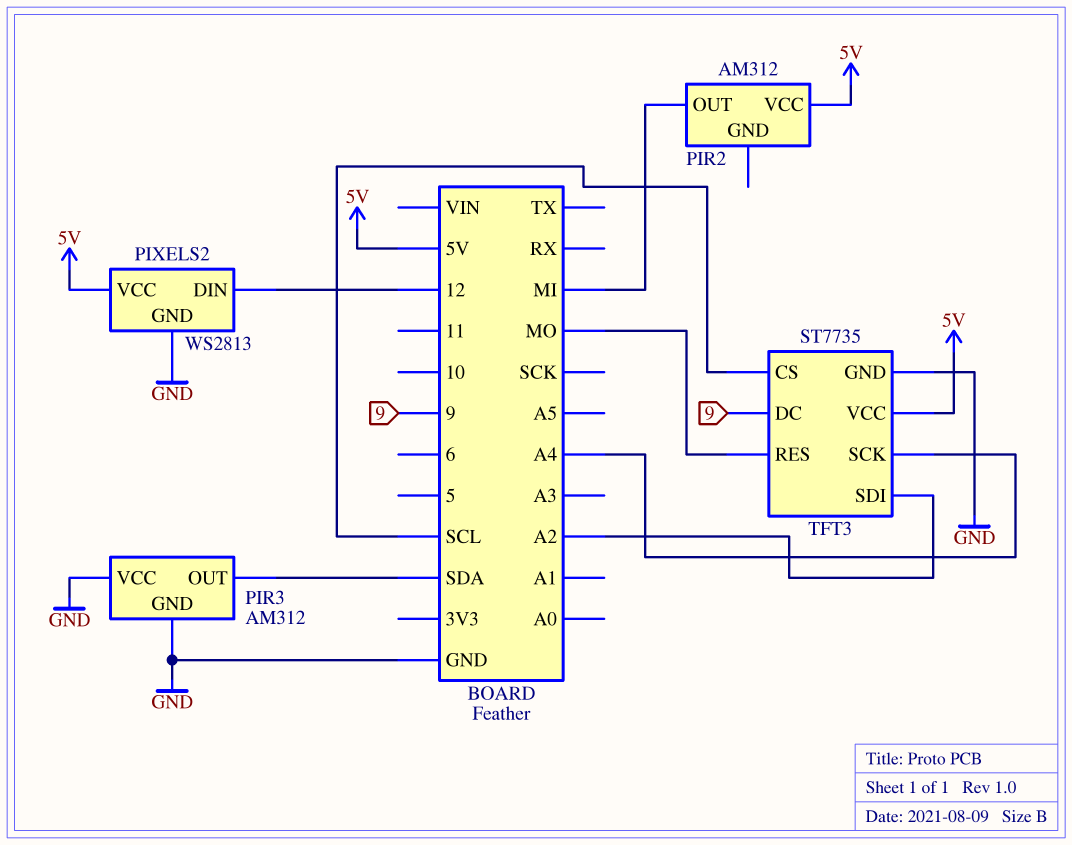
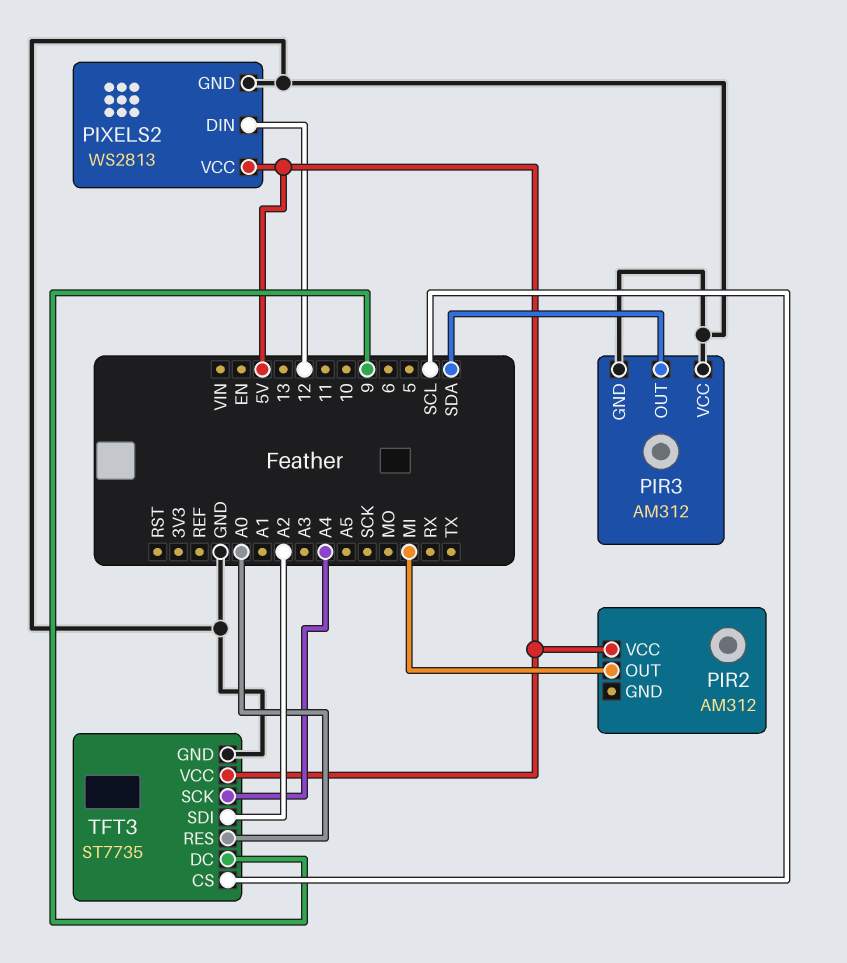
TFT3 pin RES: MO -> A0

